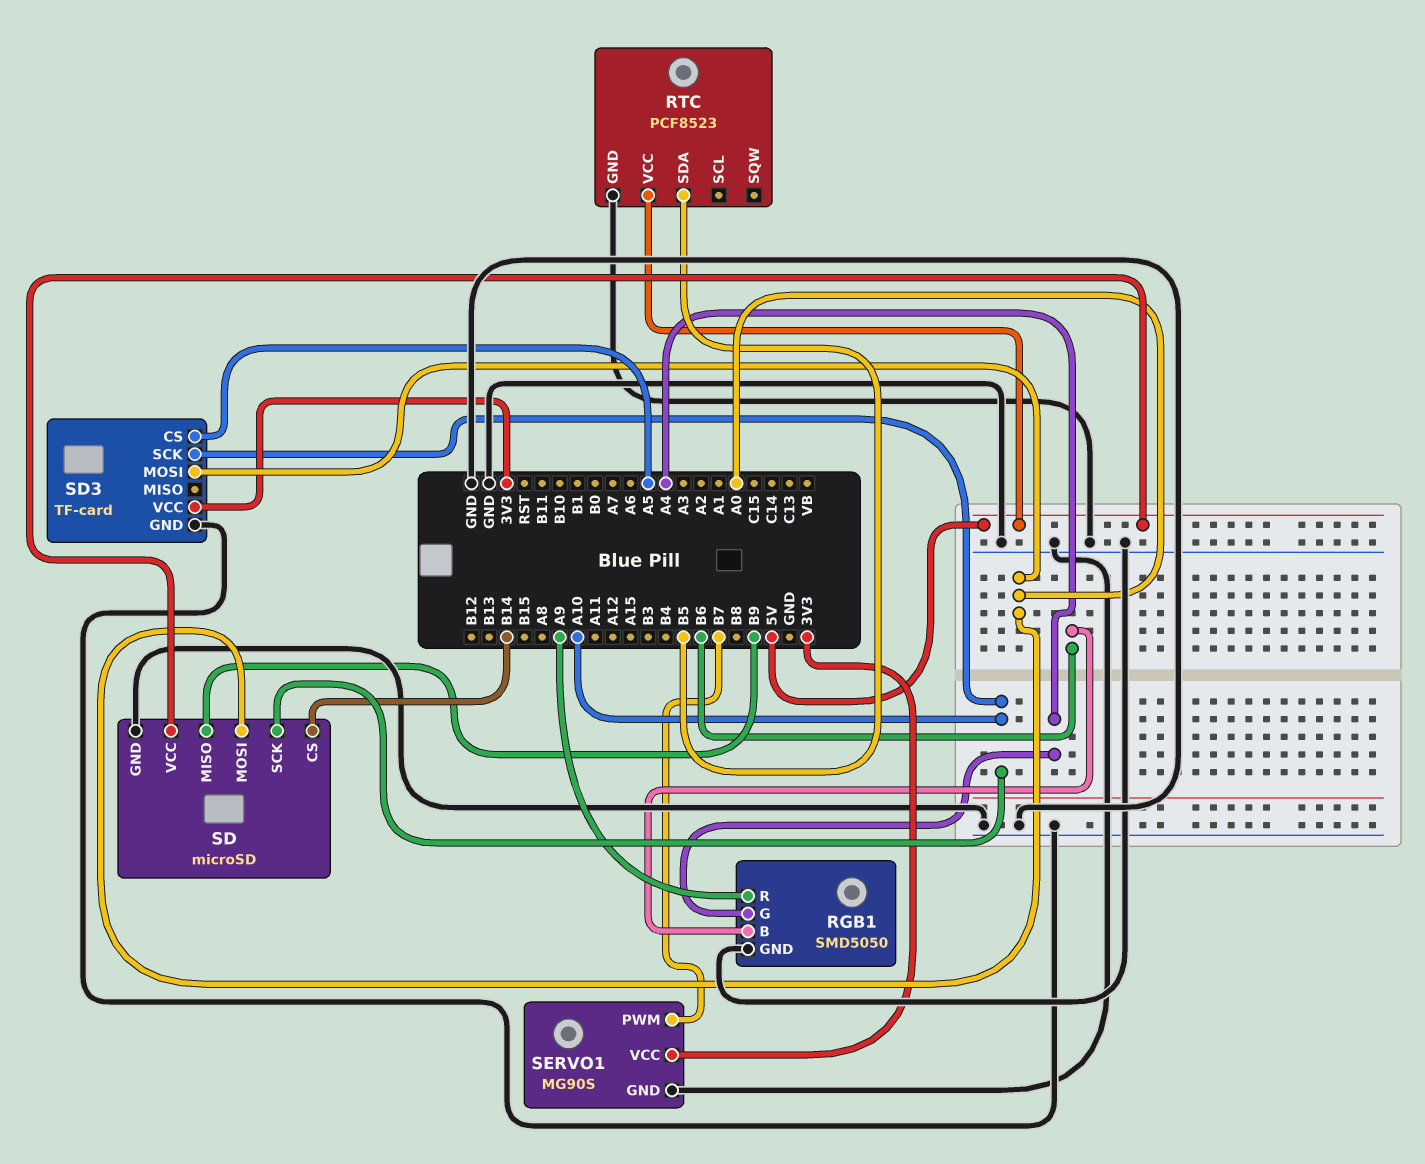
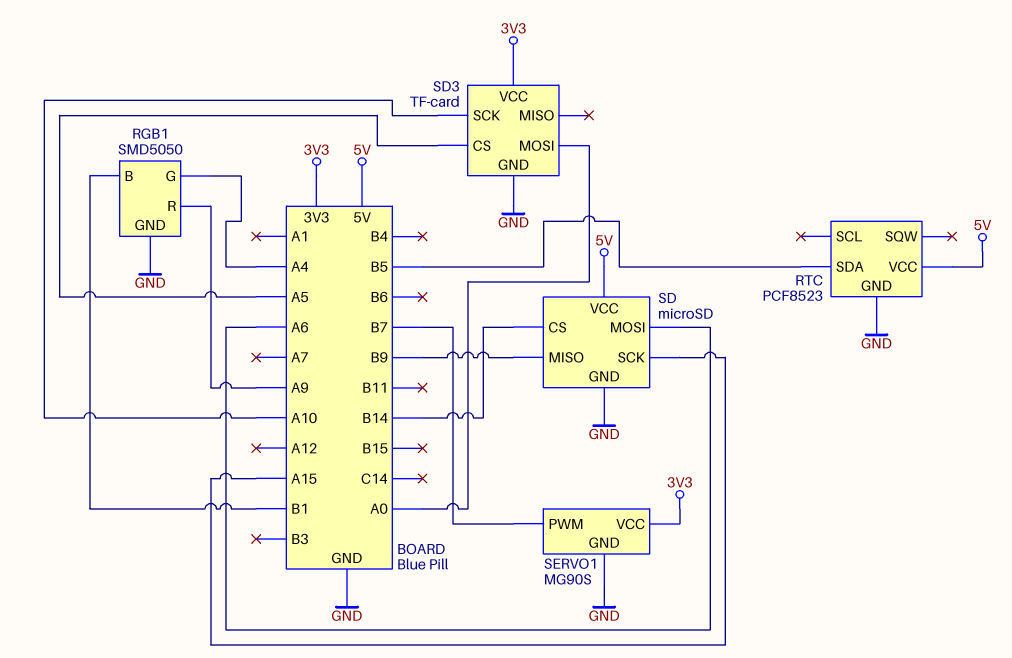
RGB1 pin B: B6 -> B1
SD pin MOSI: A0 -> A6
SD pin SCK: A10 -> A15

